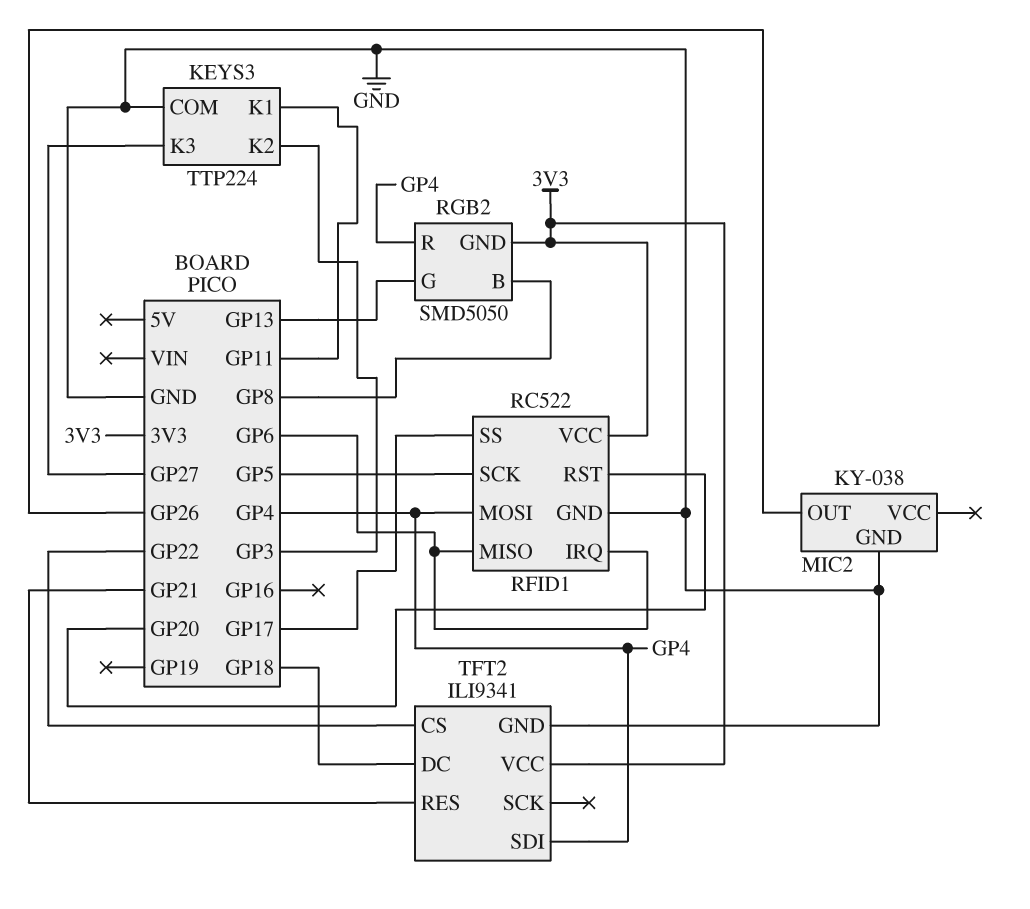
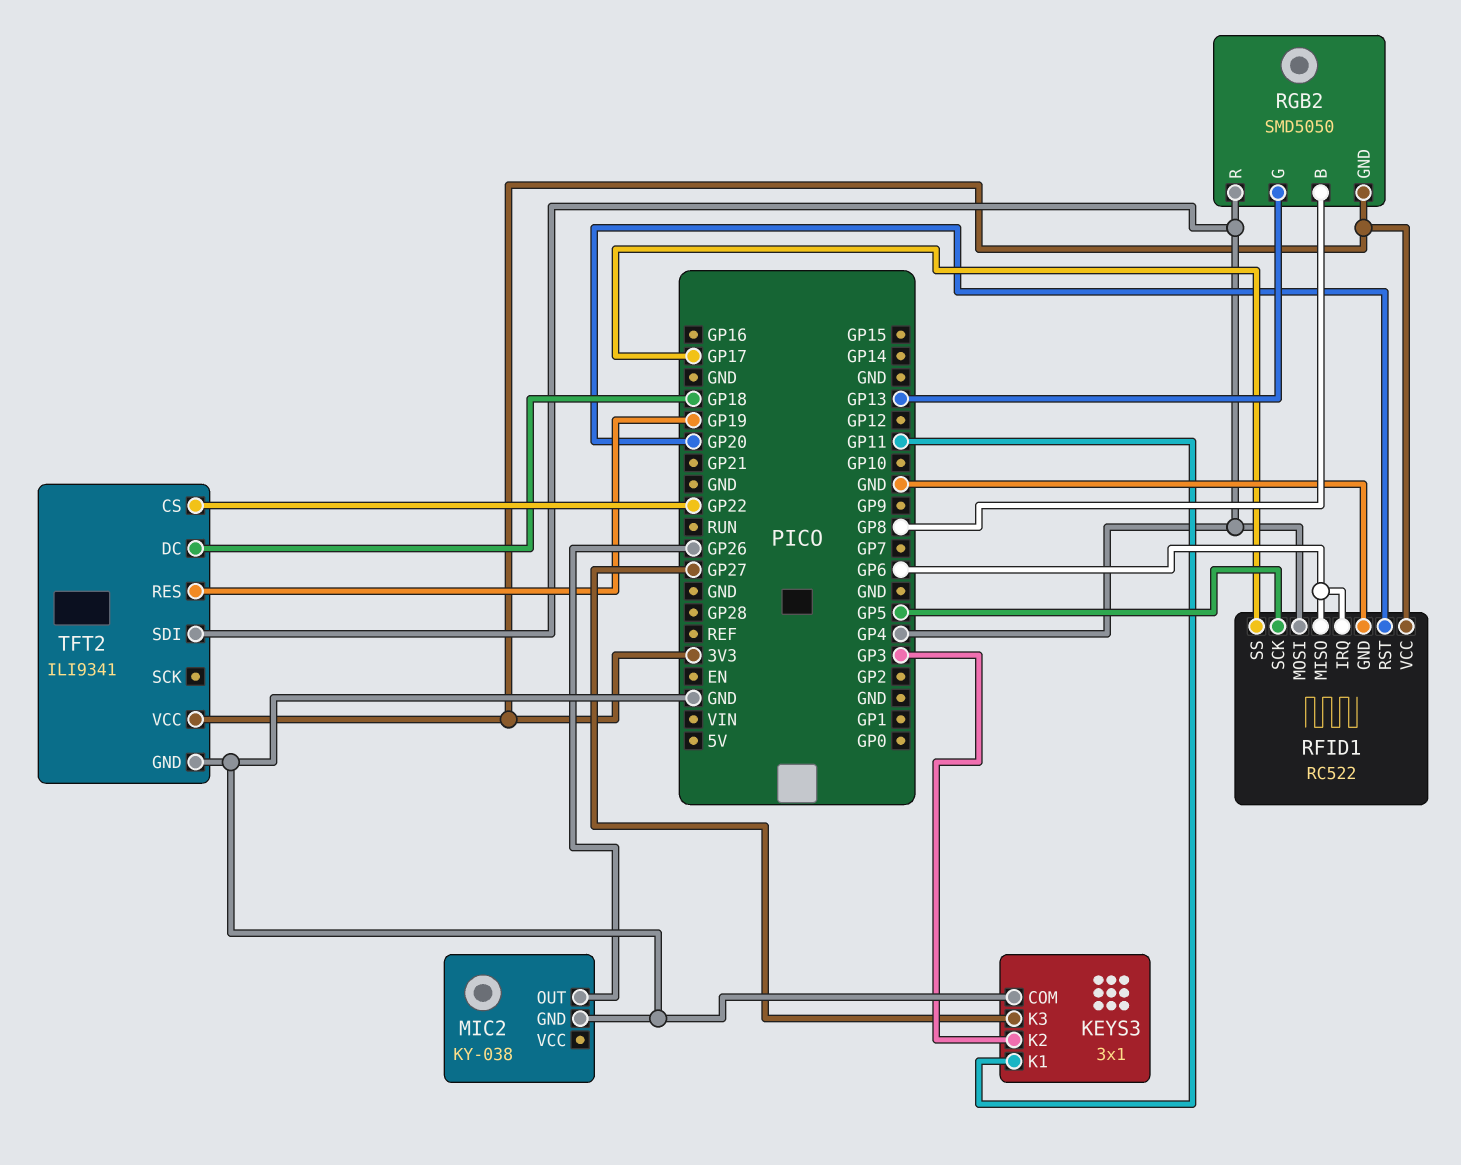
KEYS3: TTP224 -> 3x1
TFT2 pin RES: GP21 -> GP19

